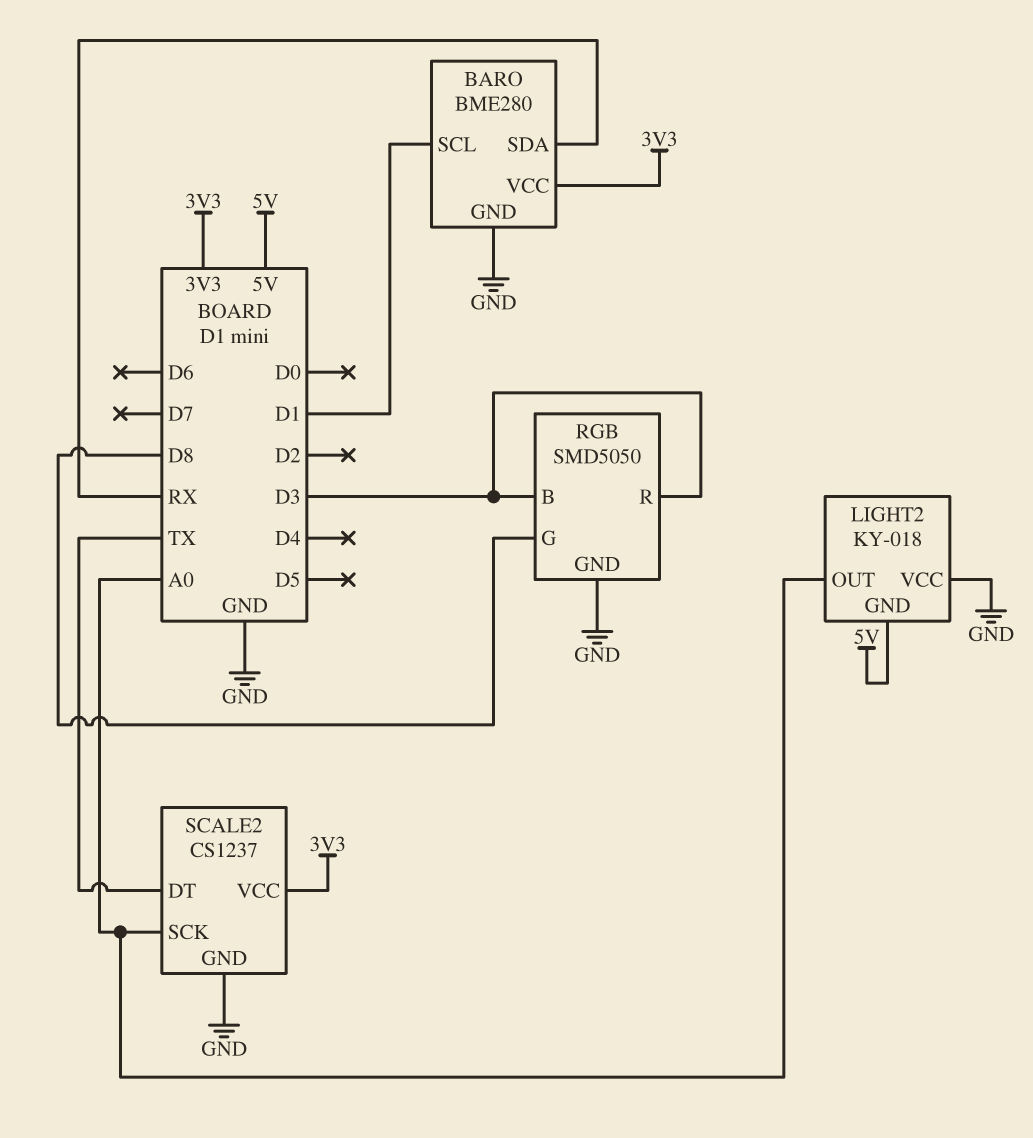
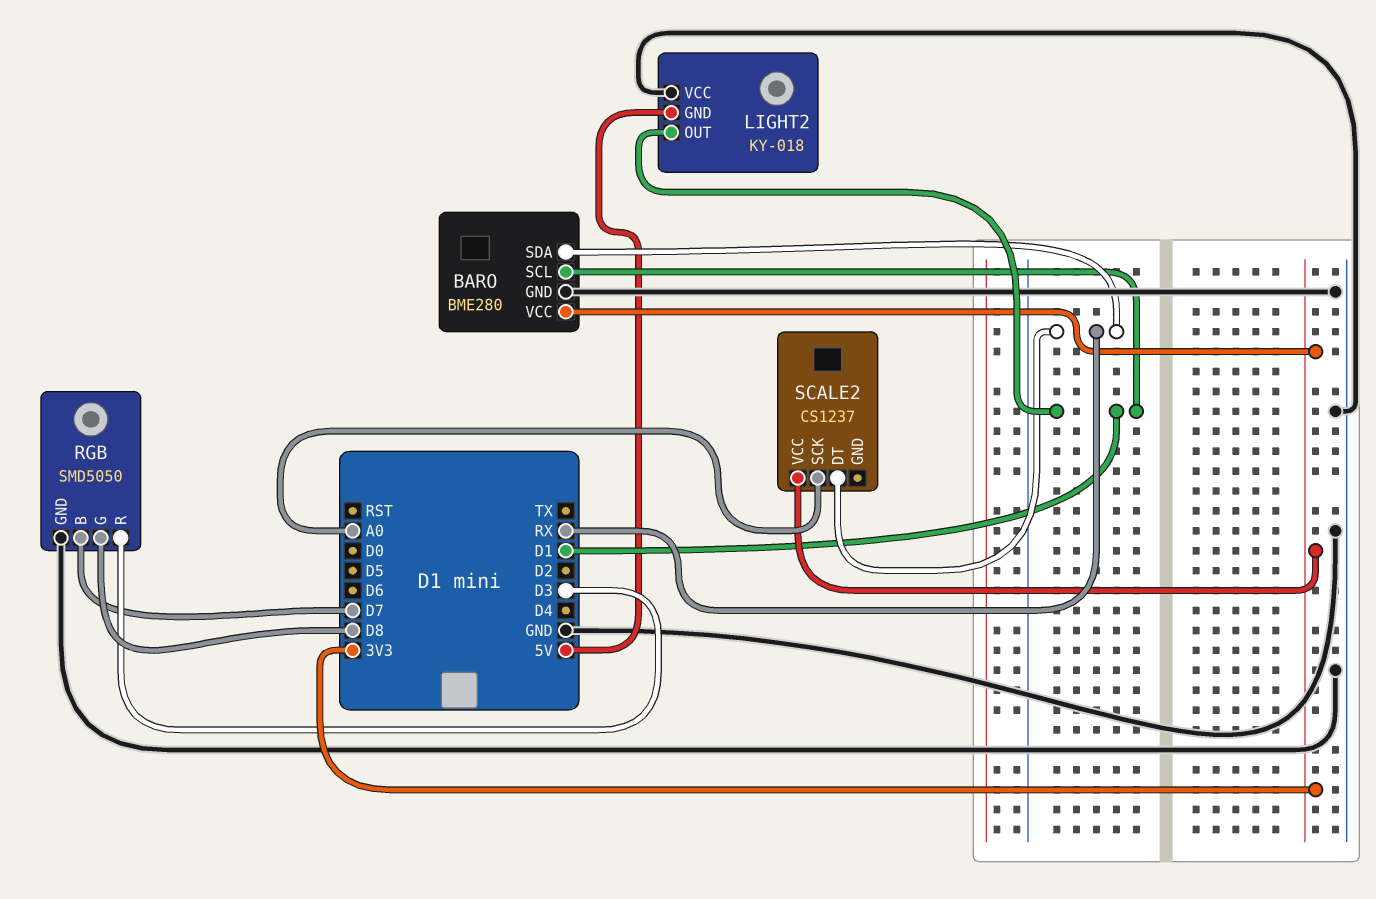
LIGHT2 pin OUT: A0 -> D1
RGB pin B: D3 -> D7
SCALE2 pin DT: TX -> RX
SCALE2 pin GND: GND -> none

